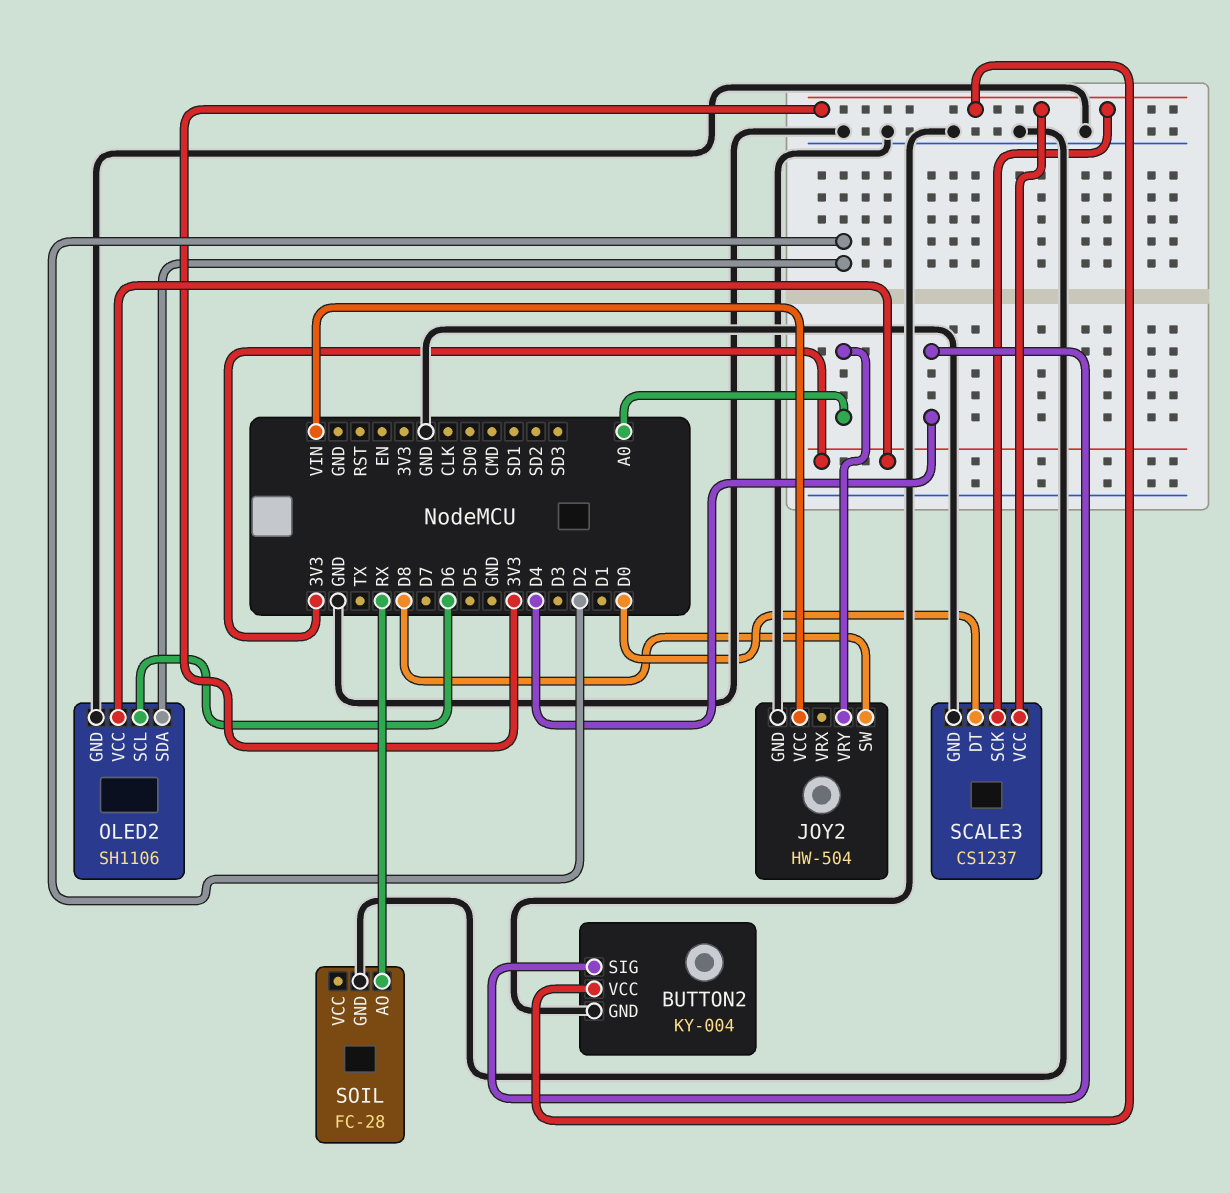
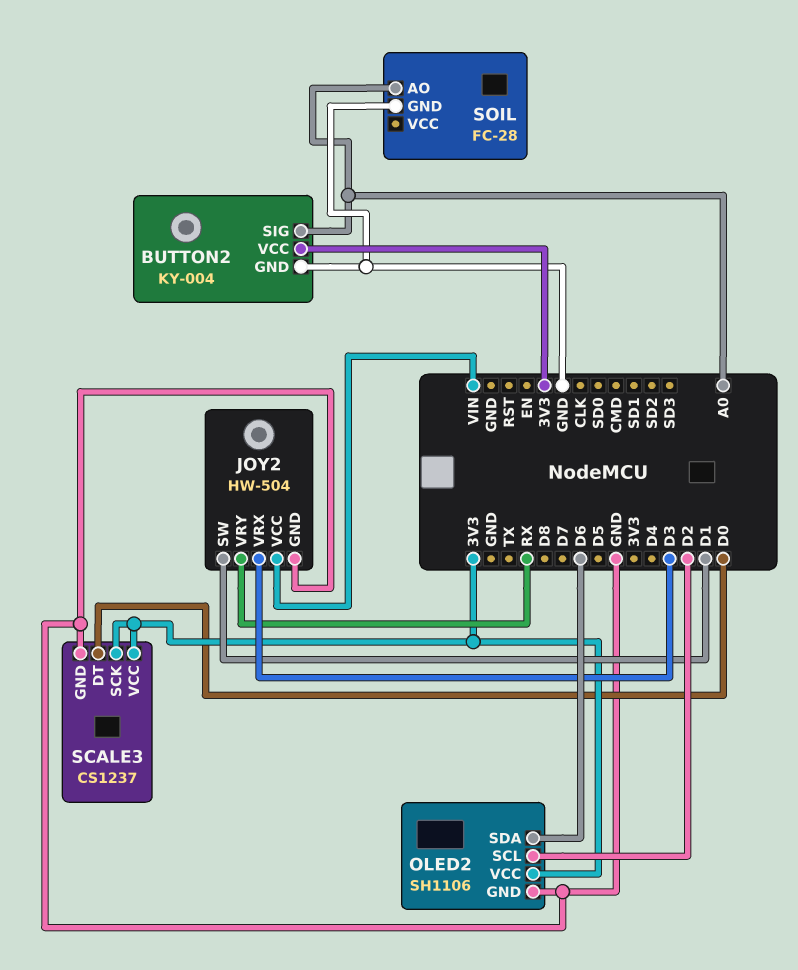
BUTTON2 pin SIG: D4 -> A0
JOY2 pin SW: D8 -> D1
JOY2 pin VRX: none -> D3
JOY2 pin VRY: A0 -> RX
OLED2 pin SCL: D6 -> D2
OLED2 pin SDA: D2 -> D6
SOIL pin AO: RX -> A0

